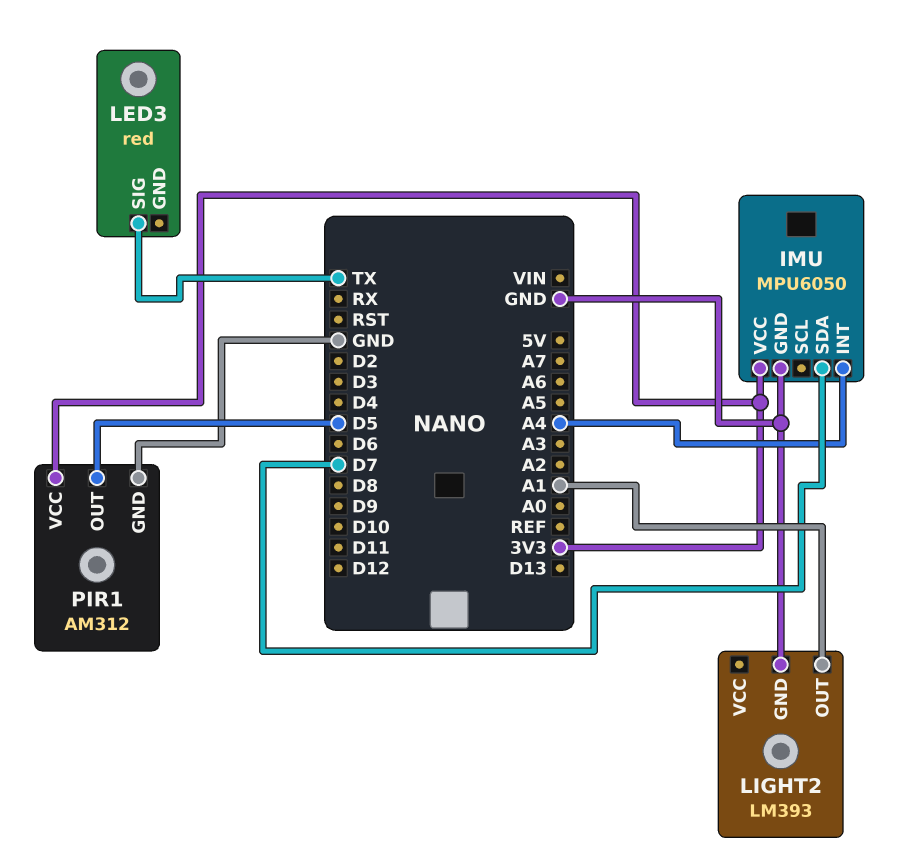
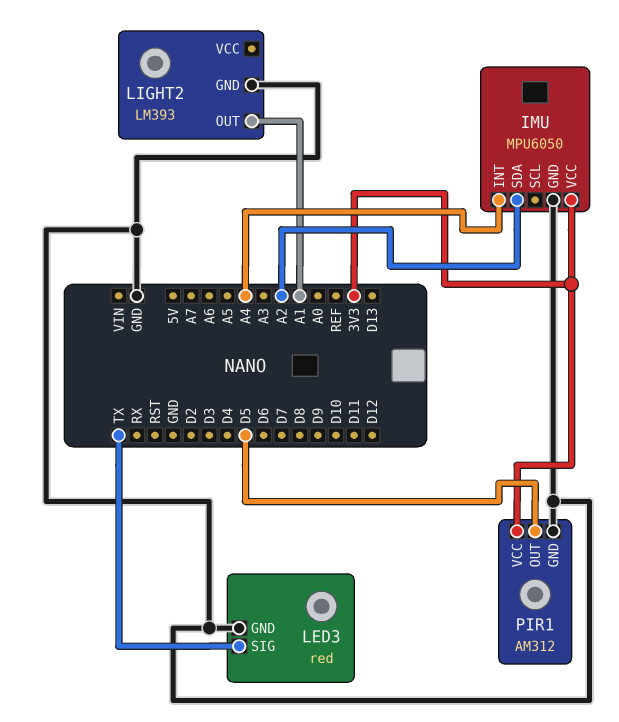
IMU pin SDA: D7 -> A2
LED3 pin GND: none -> GND

